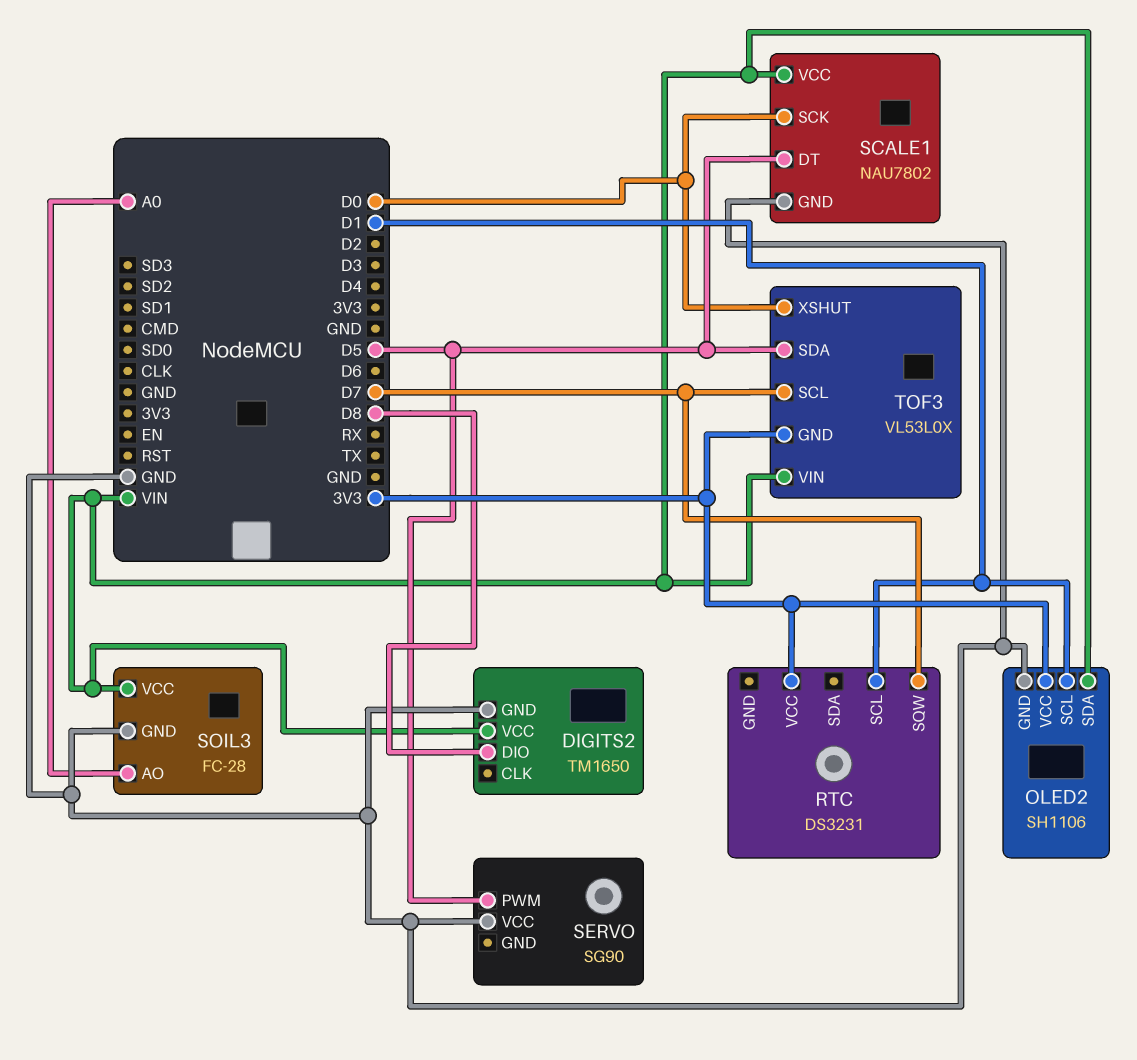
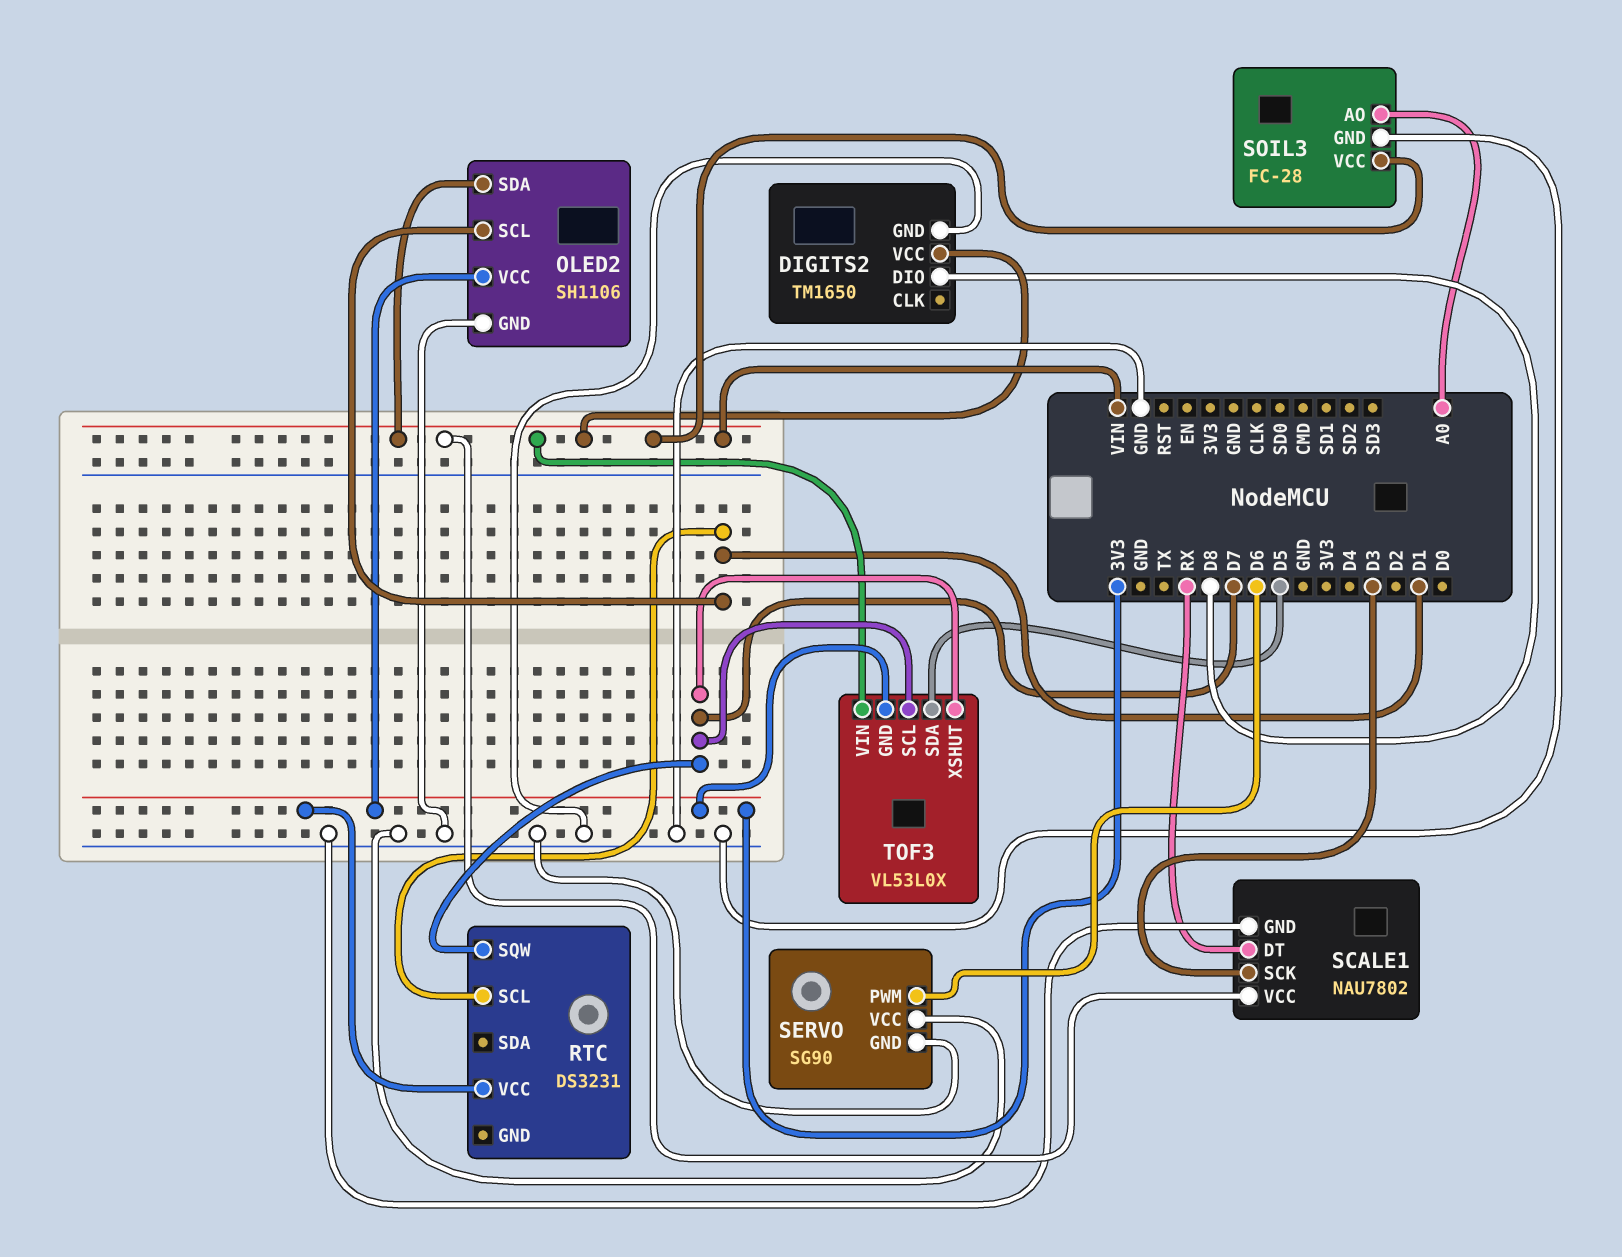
SCALE1 pin DT: D5 -> RX
SCALE1 pin SCK: D0 -> D3
SERVO pin GND: none -> GND
SERVO pin PWM: D5 -> D6
TOF3 pin XSHUT: D0 -> D7

